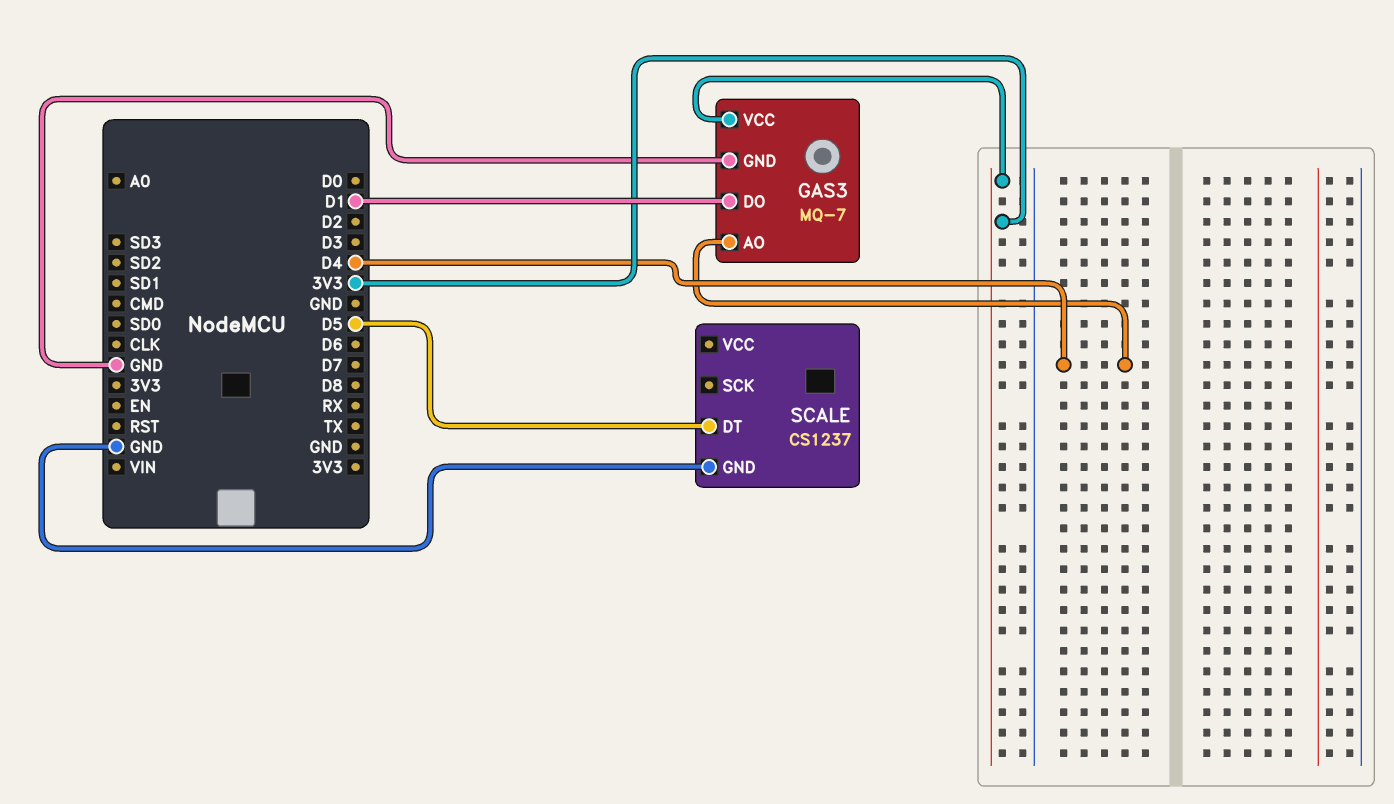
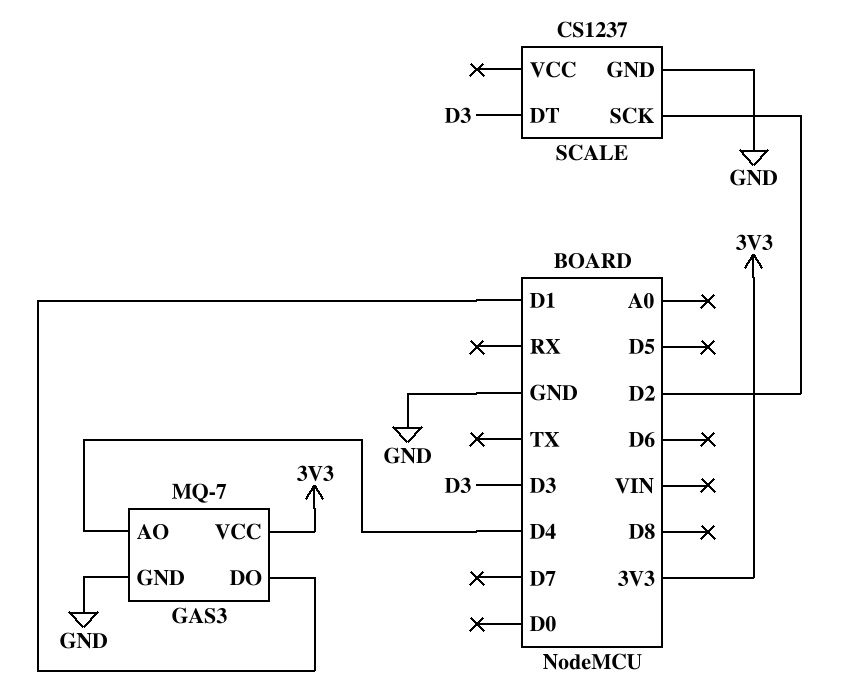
SCALE pin DT: D5 -> D3
SCALE pin SCK: none -> D2

